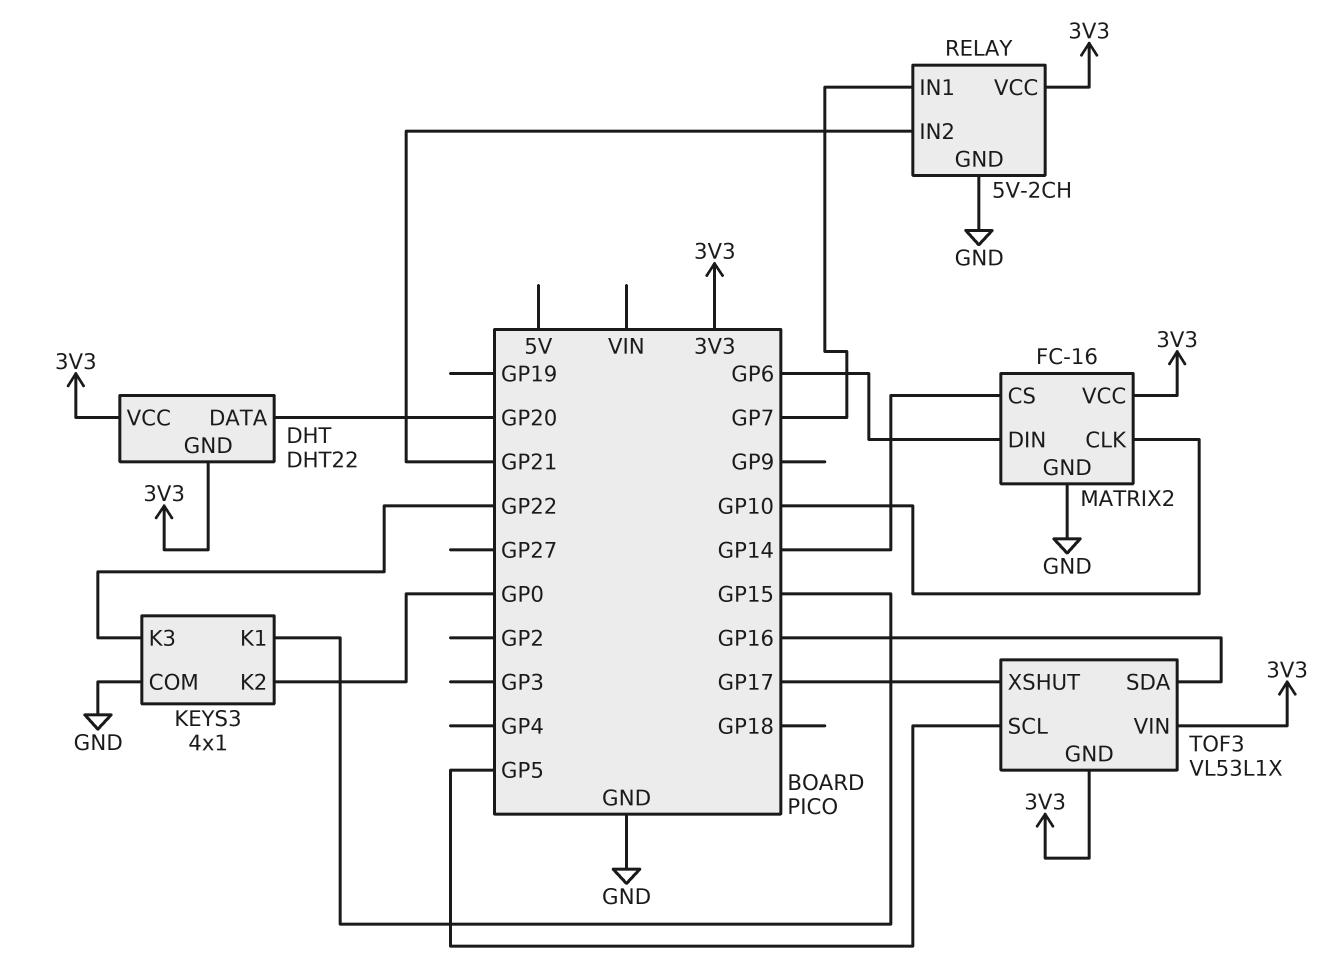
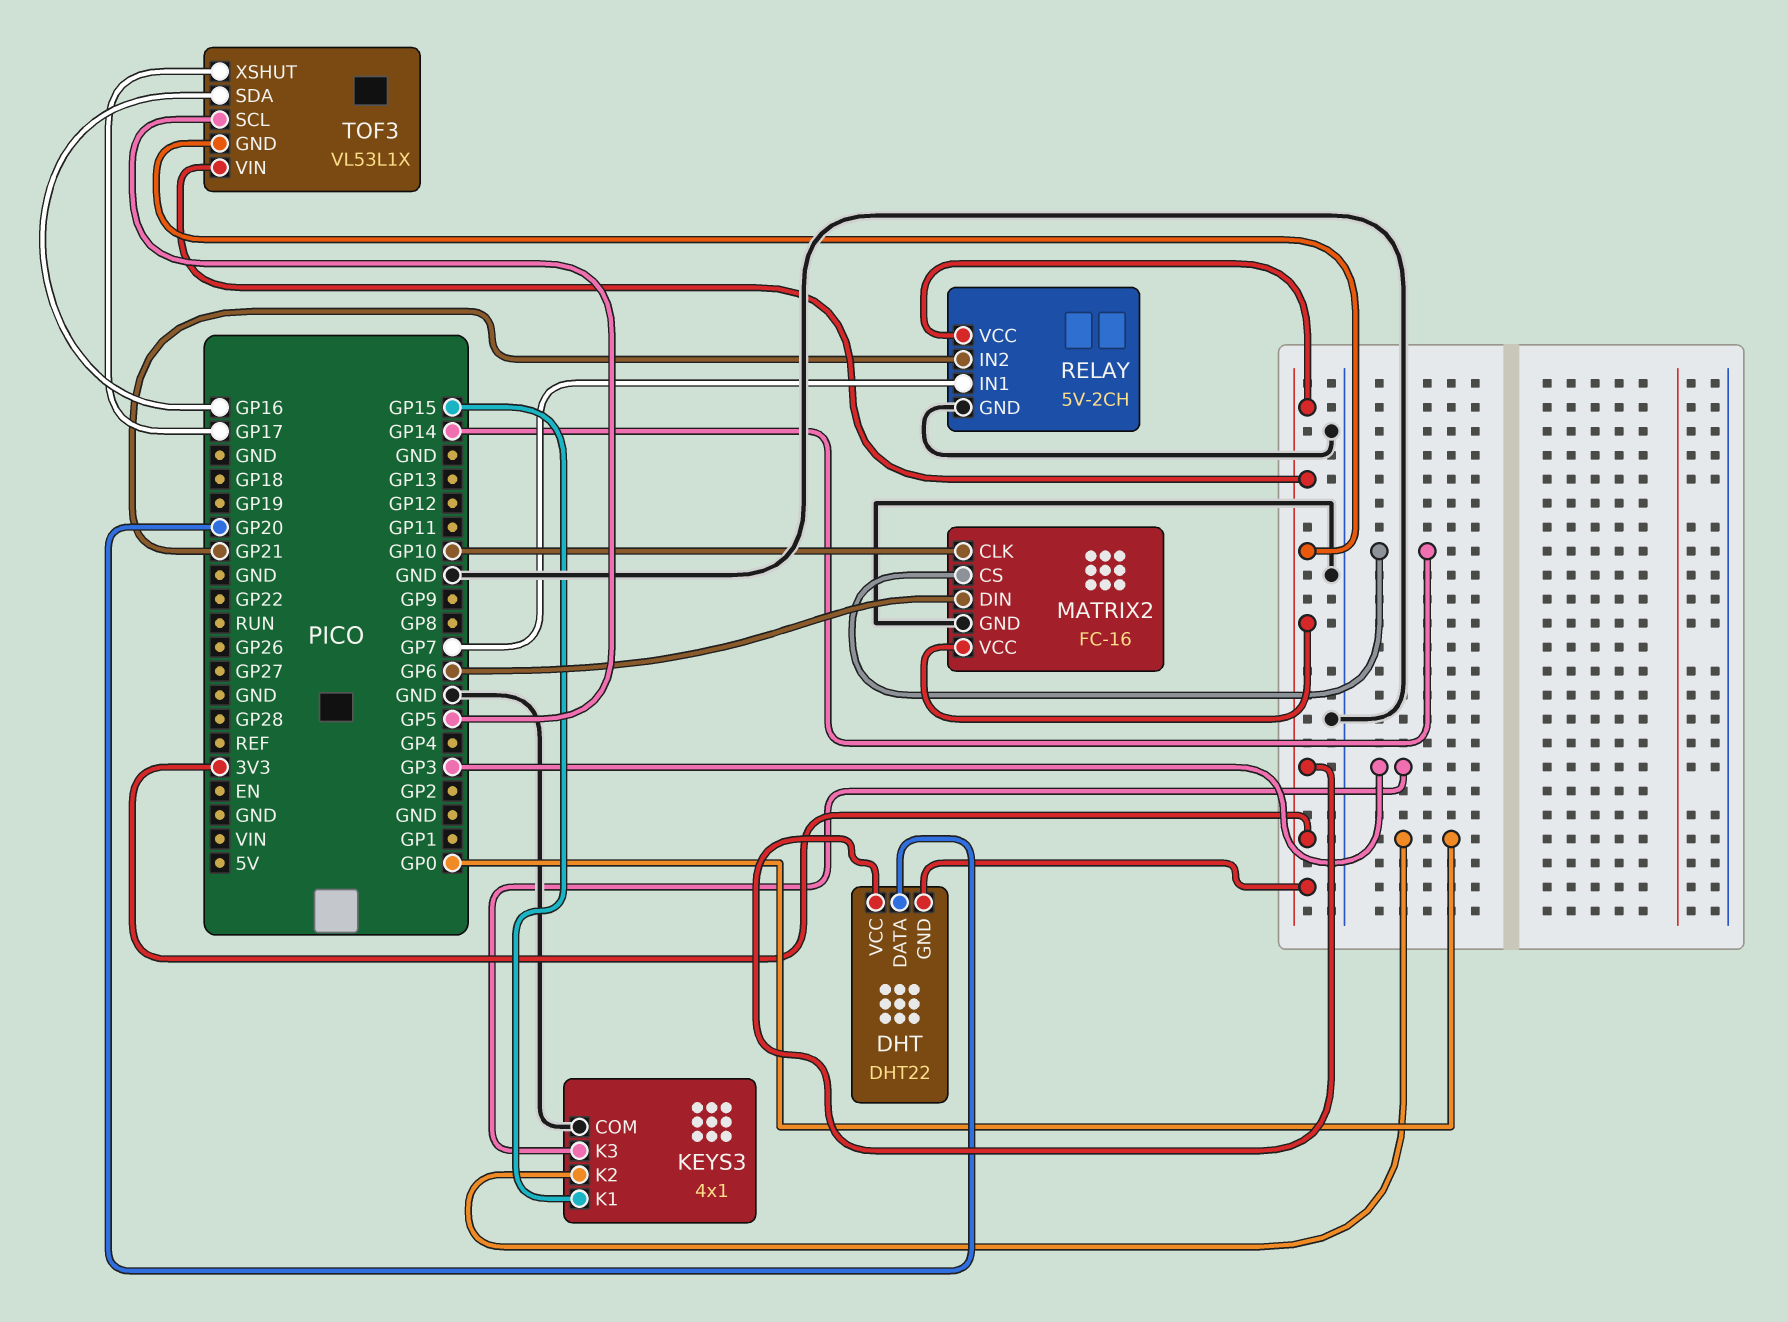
KEYS3 pin K3: GP22 -> GP3

